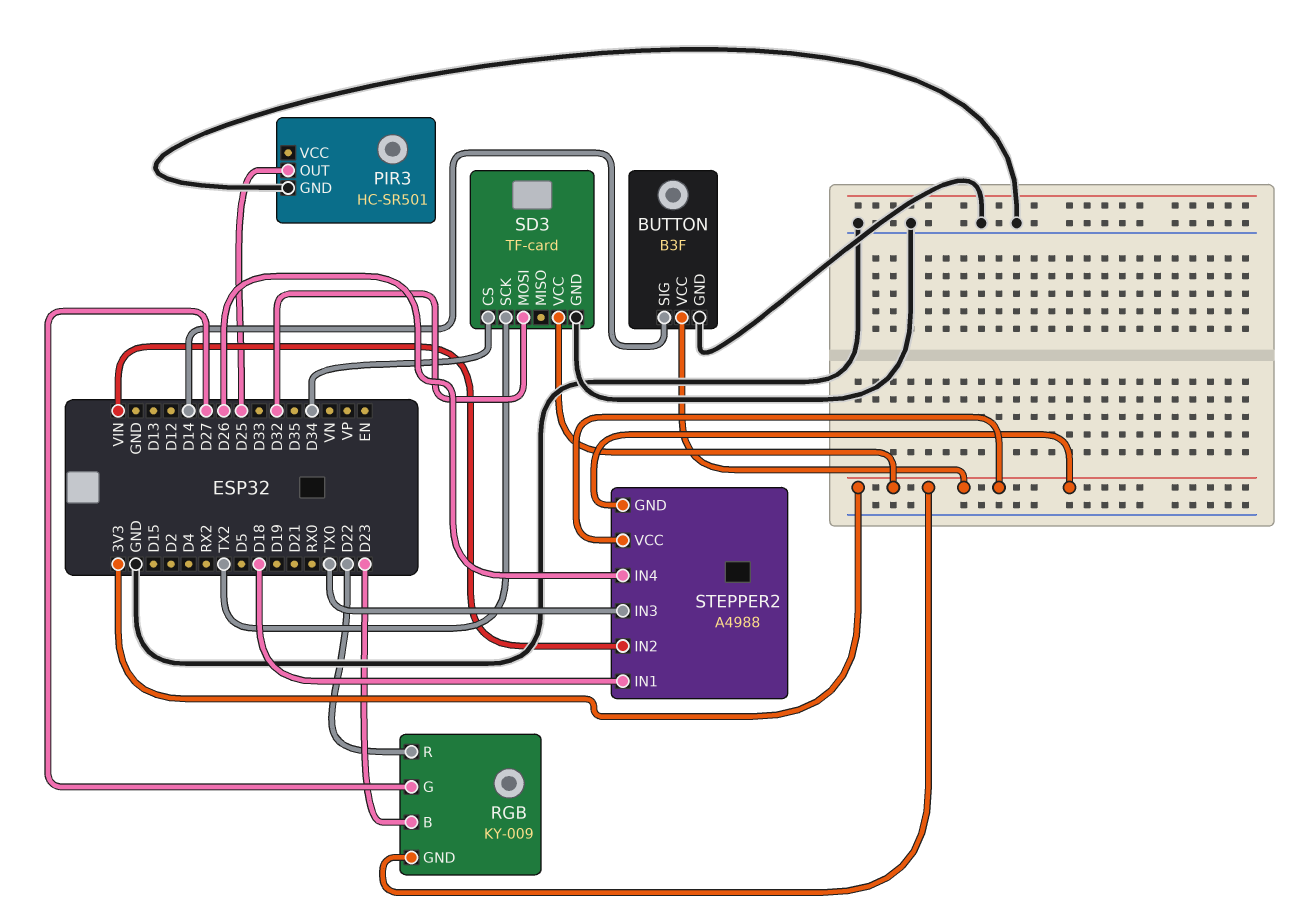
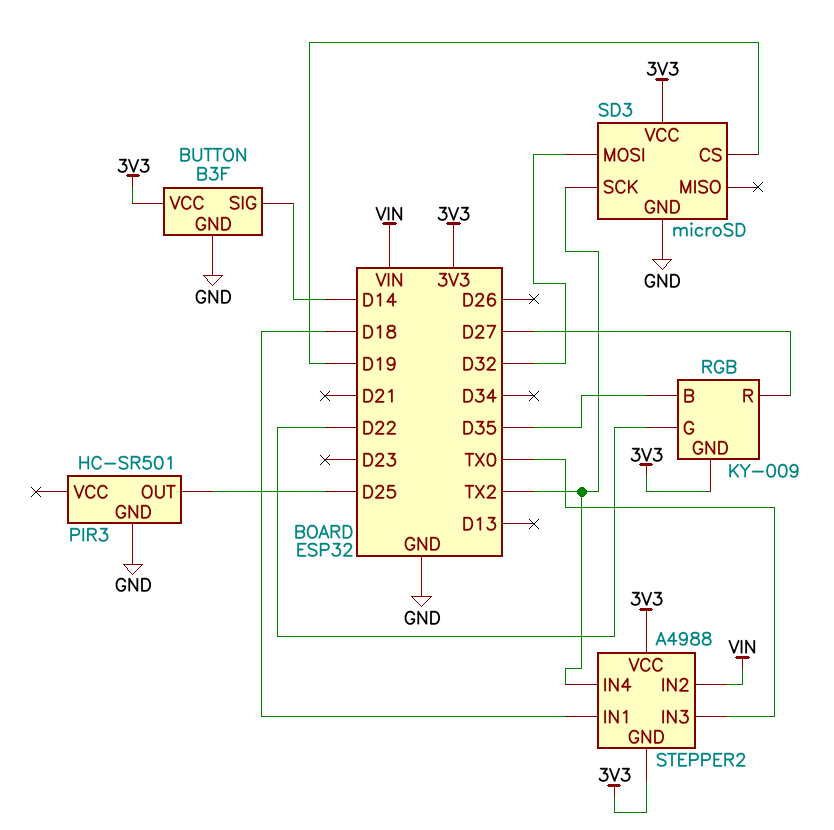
RGB pin B: D23 -> D35
RGB pin G: D27 -> D22
RGB pin R: D22 -> D27
SD3: TF-card -> microSD
SD3 pin CS: D34 -> D19
STEPPER2 pin IN4: D26 -> TX2

